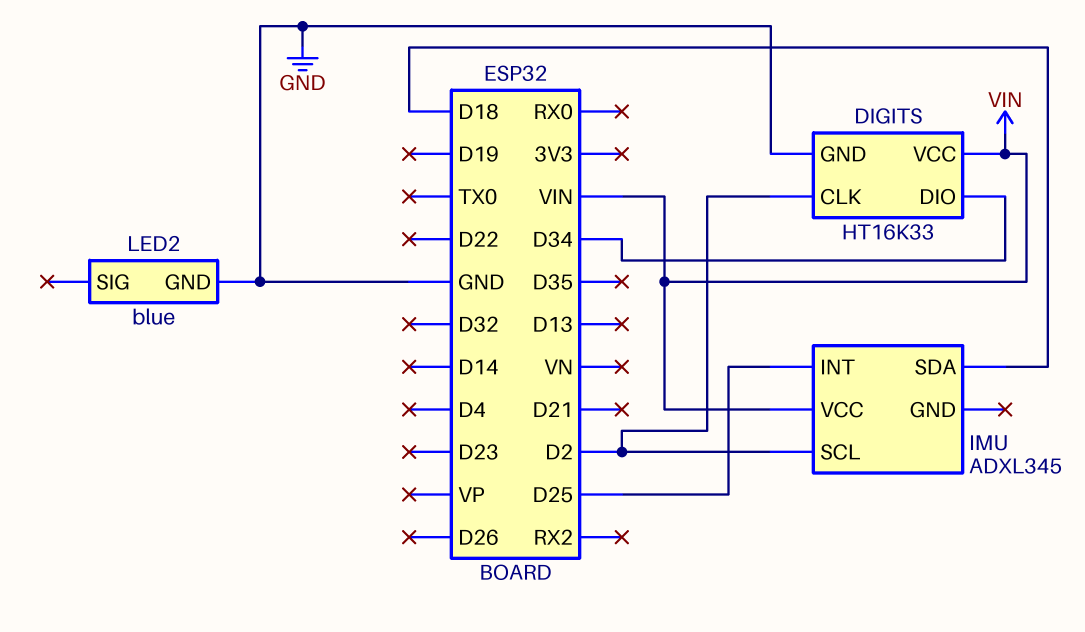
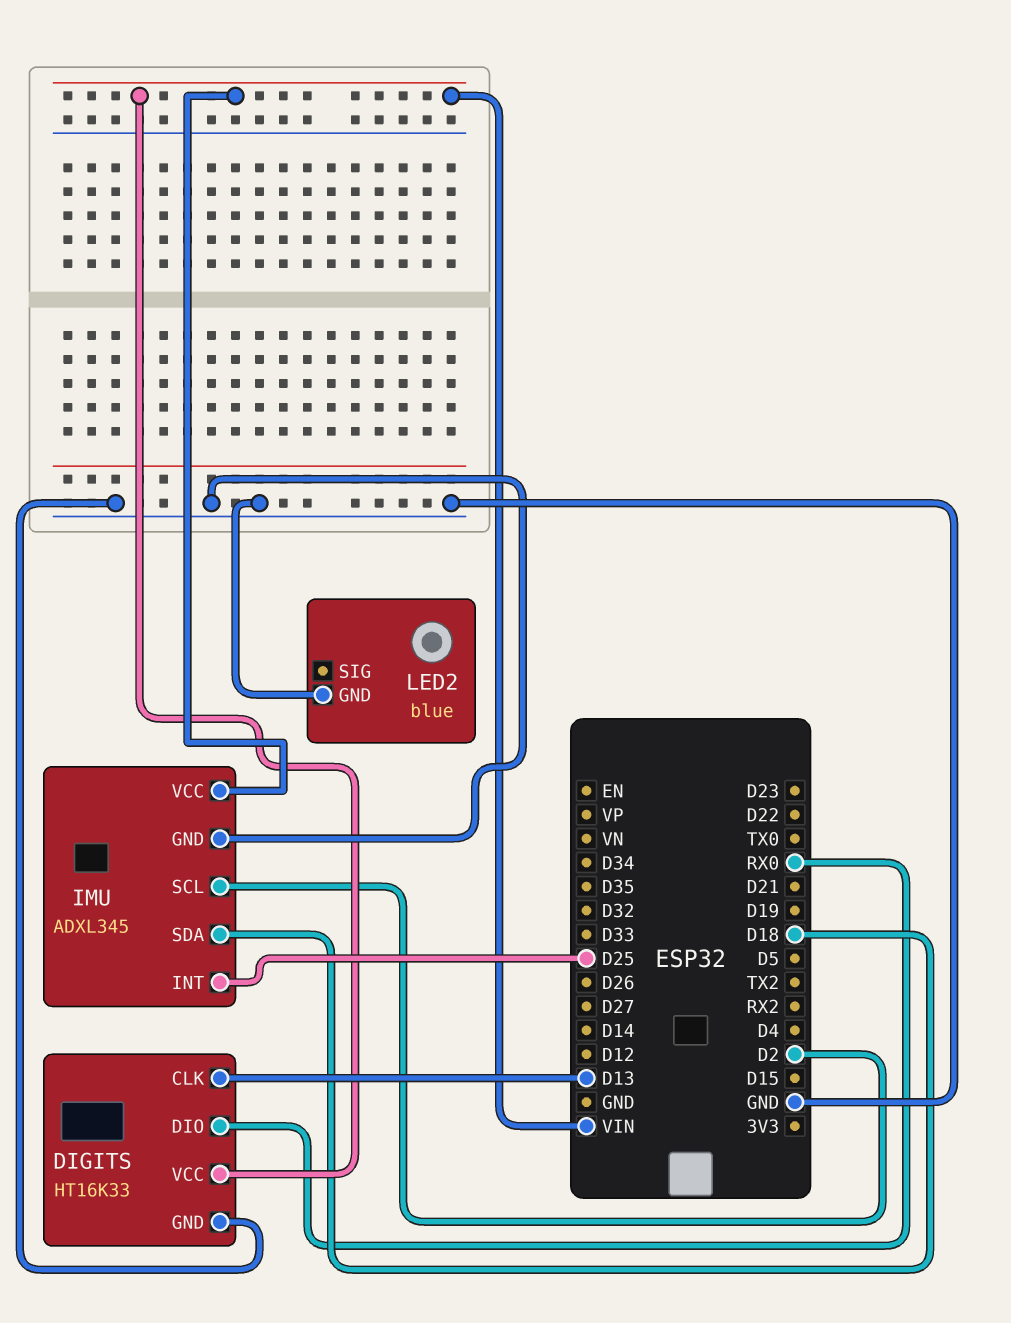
DIGITS pin CLK: D2 -> D13
DIGITS pin DIO: D34 -> RX0
IMU pin GND: none -> GND

